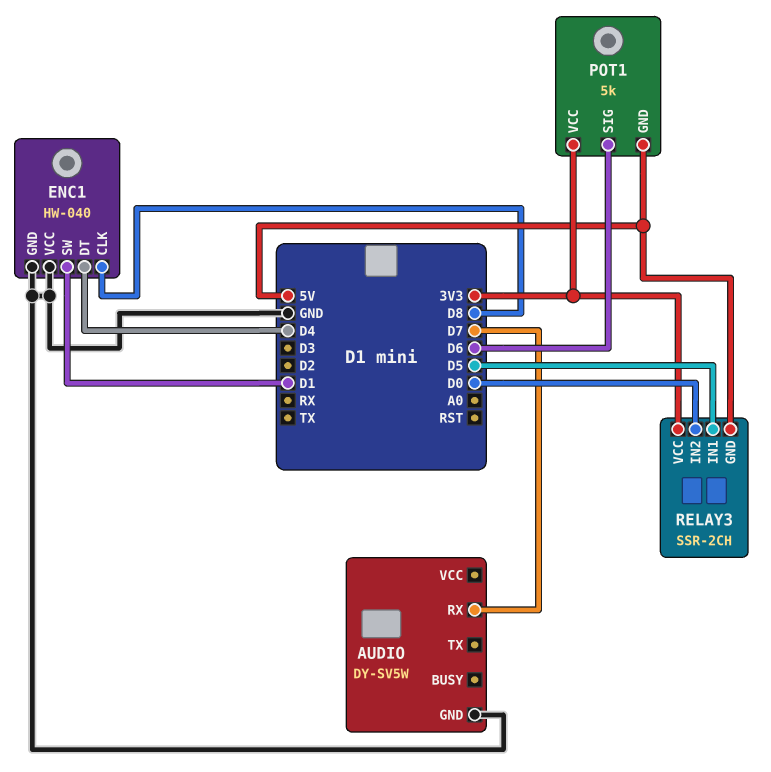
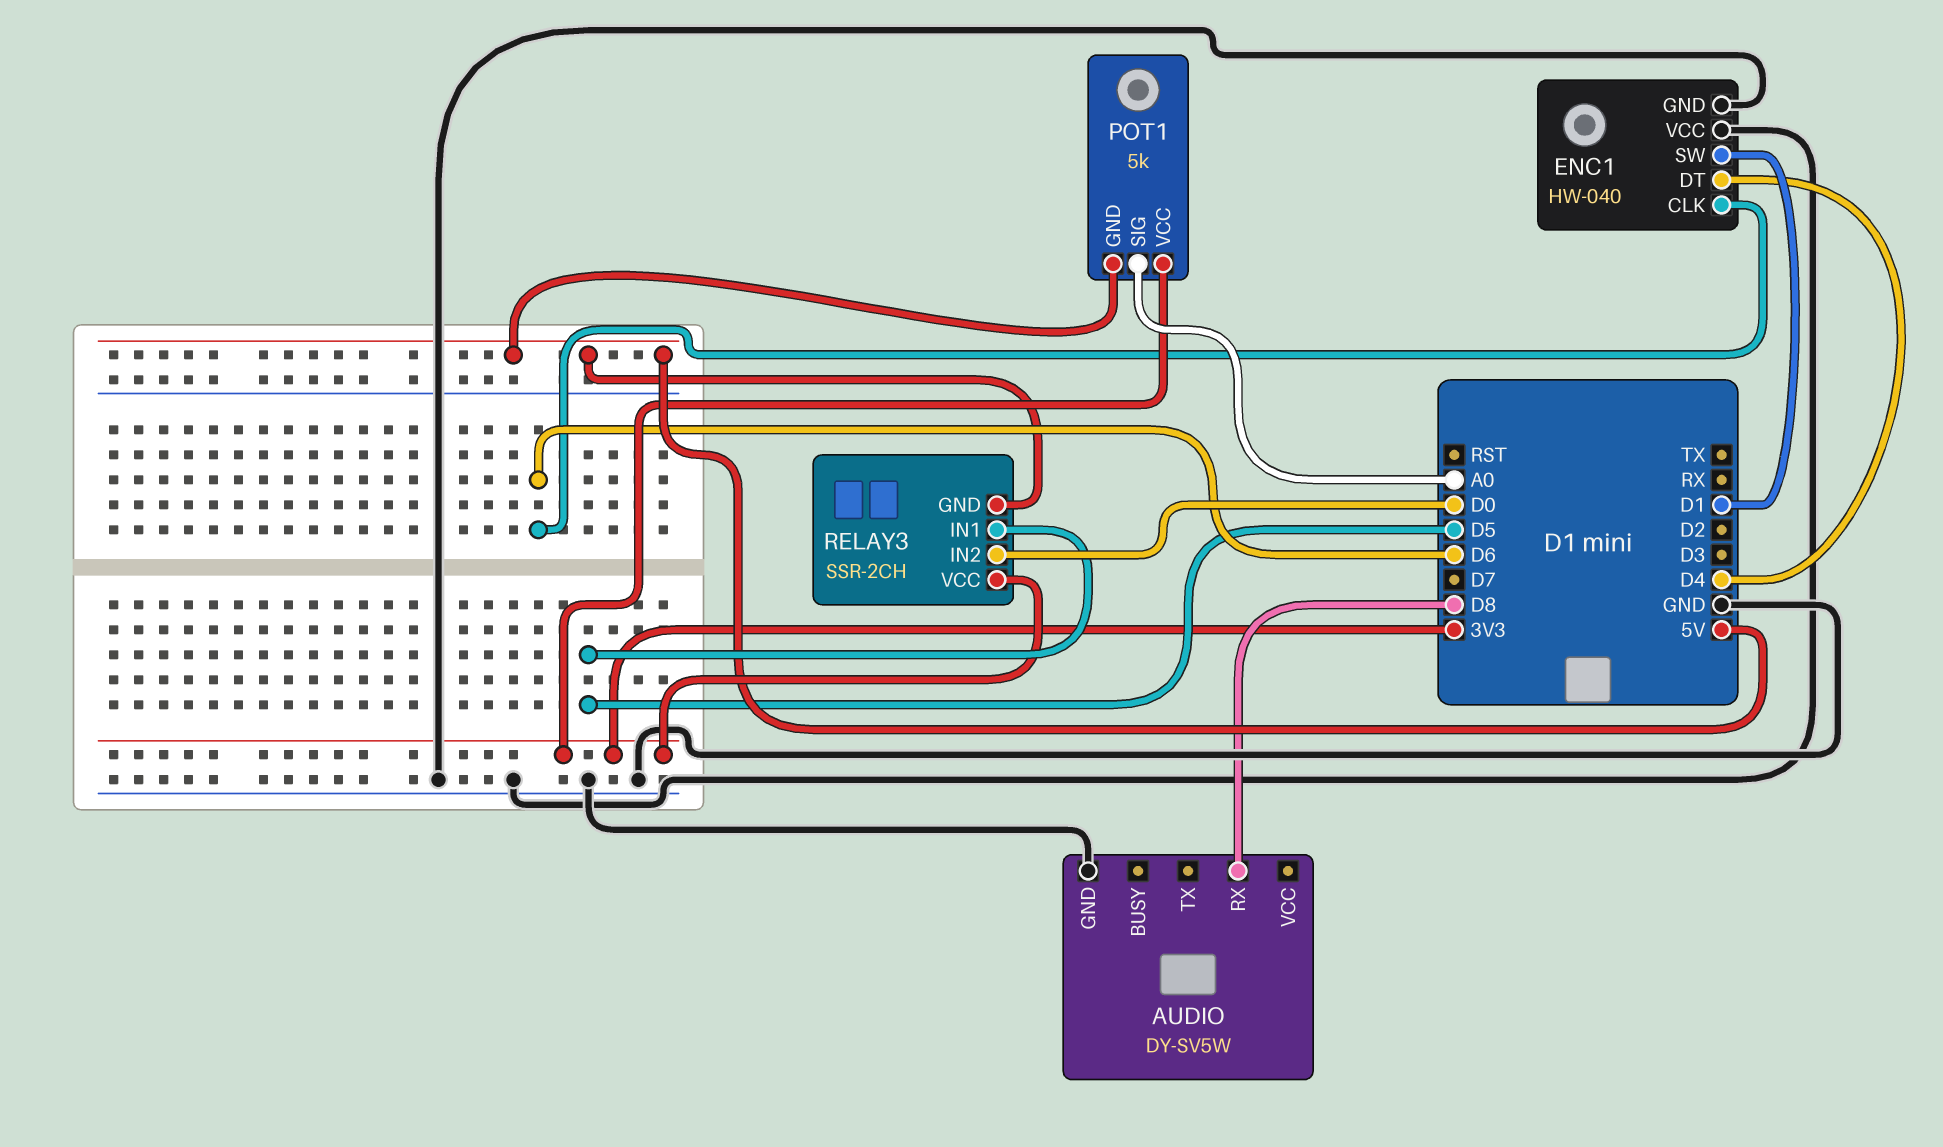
AUDIO pin RX: D7 -> D8
ENC1 pin CLK: D8 -> D6
POT1 pin SIG: D6 -> A0

